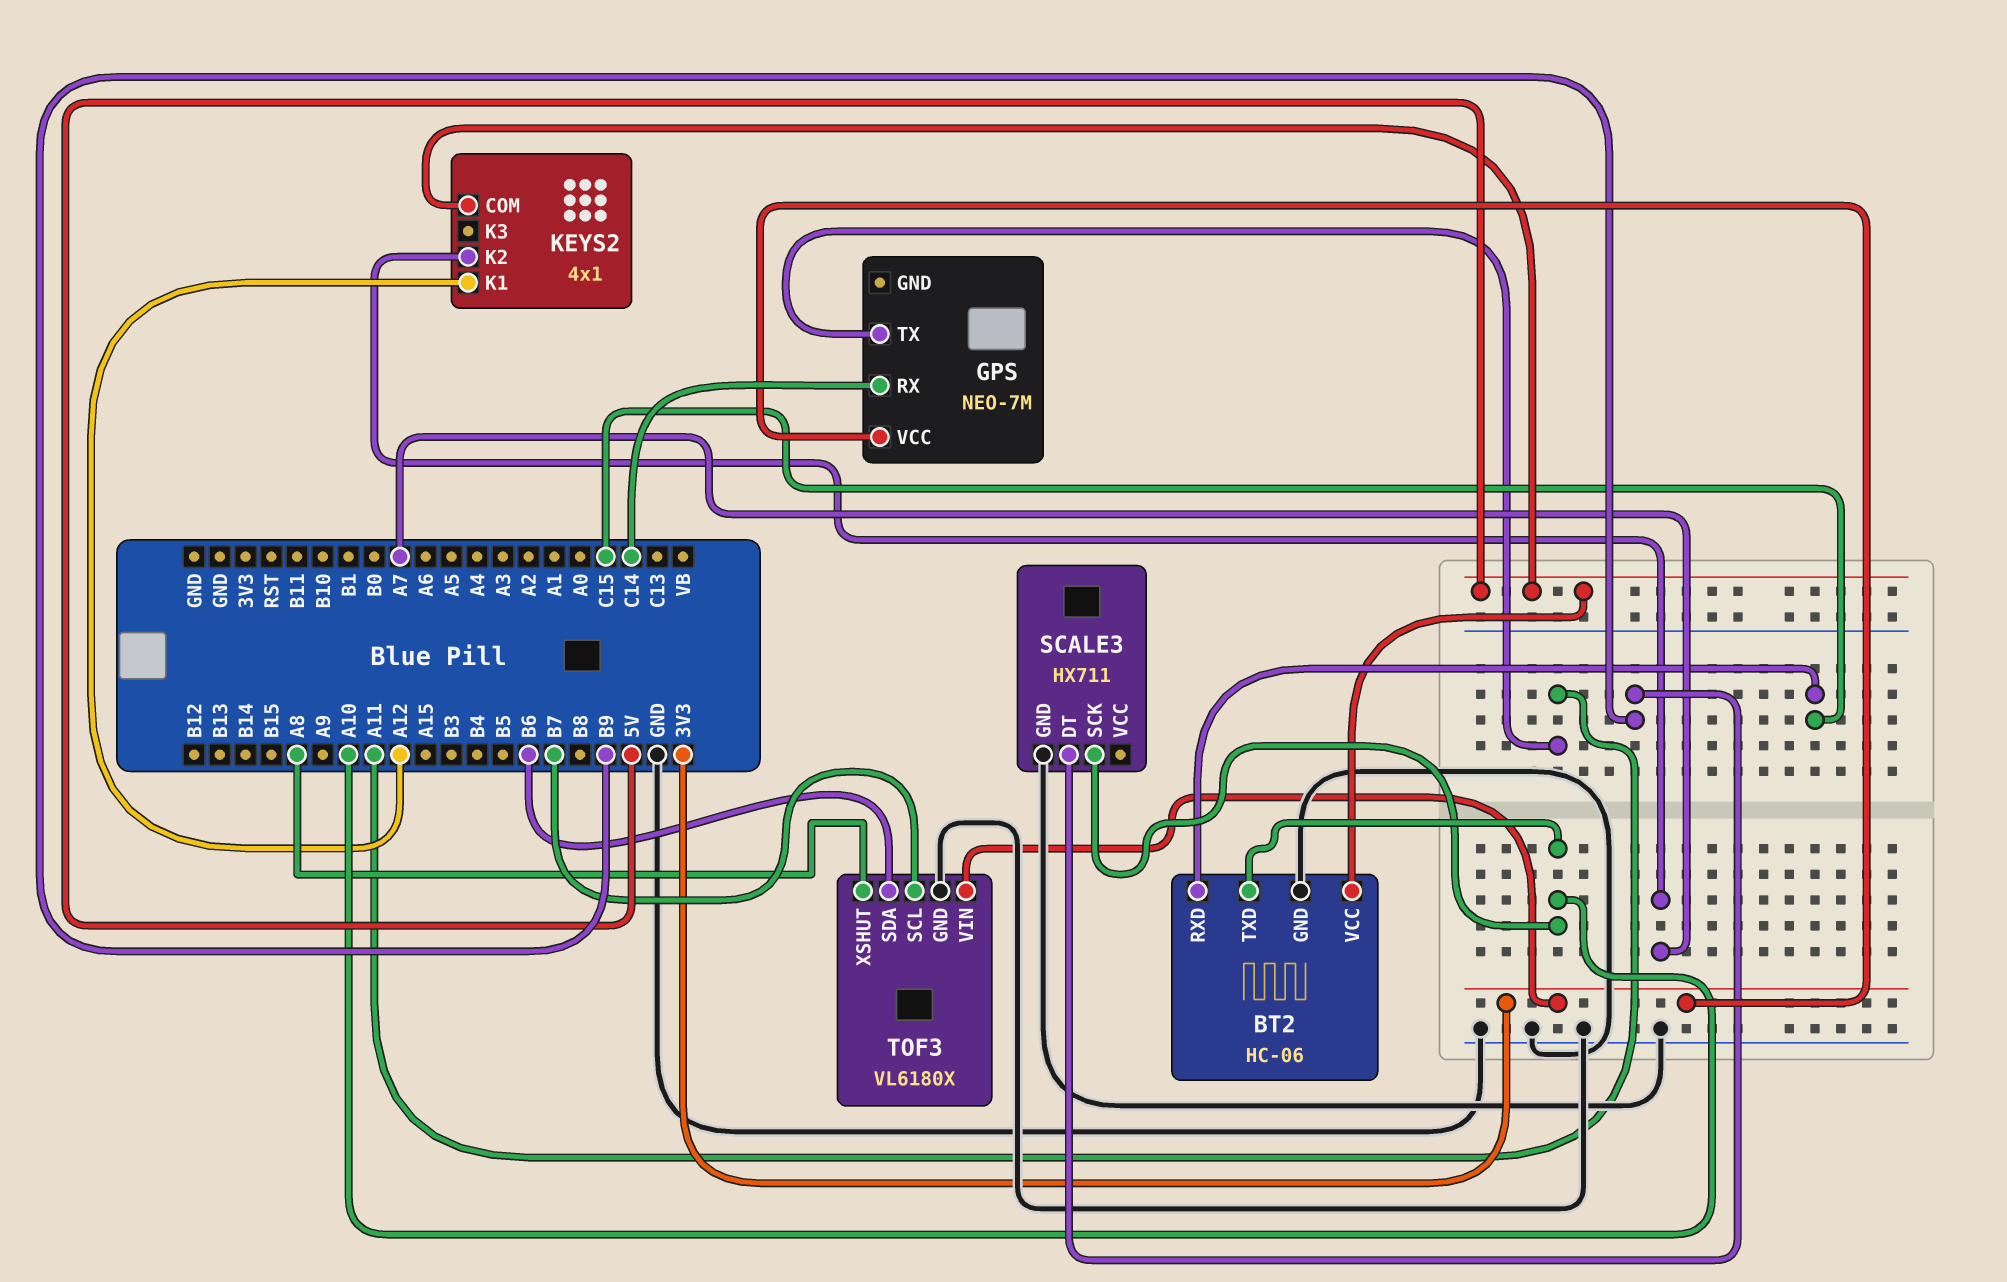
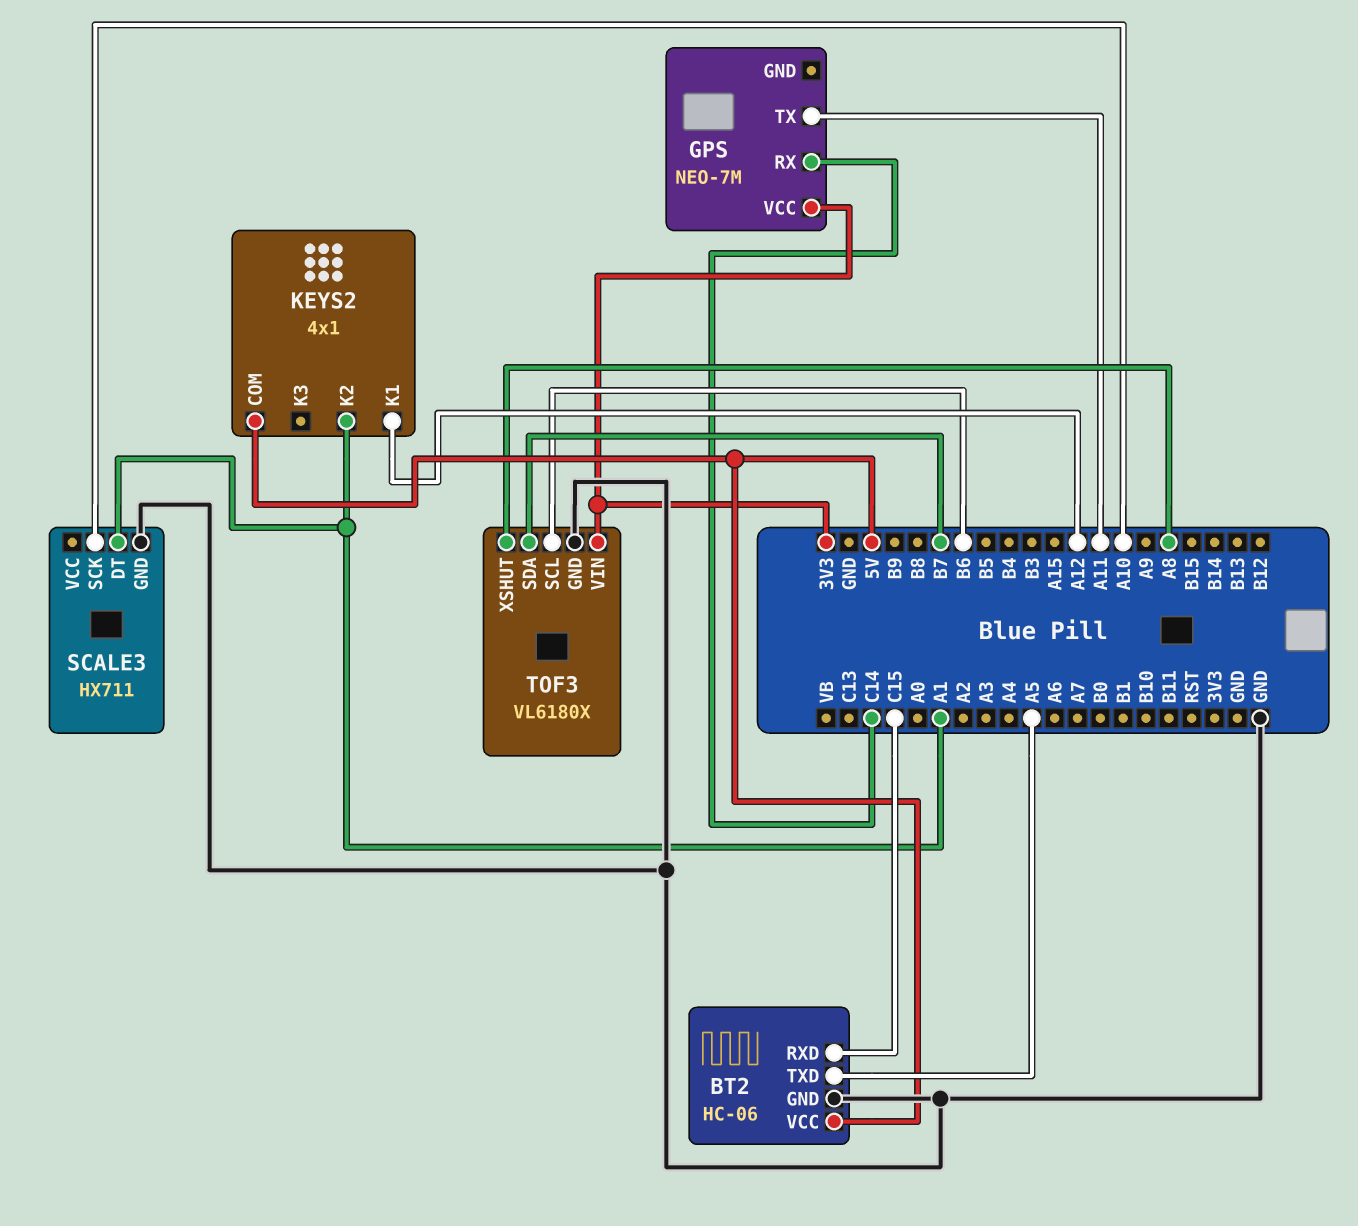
BT2 pin TXD: A10 -> A5
KEYS2 pin K2: A7 -> A1
SCALE3 pin DT: B9 -> A1
TOF3 pin SCL: B7 -> B6
TOF3 pin SDA: B6 -> B7

